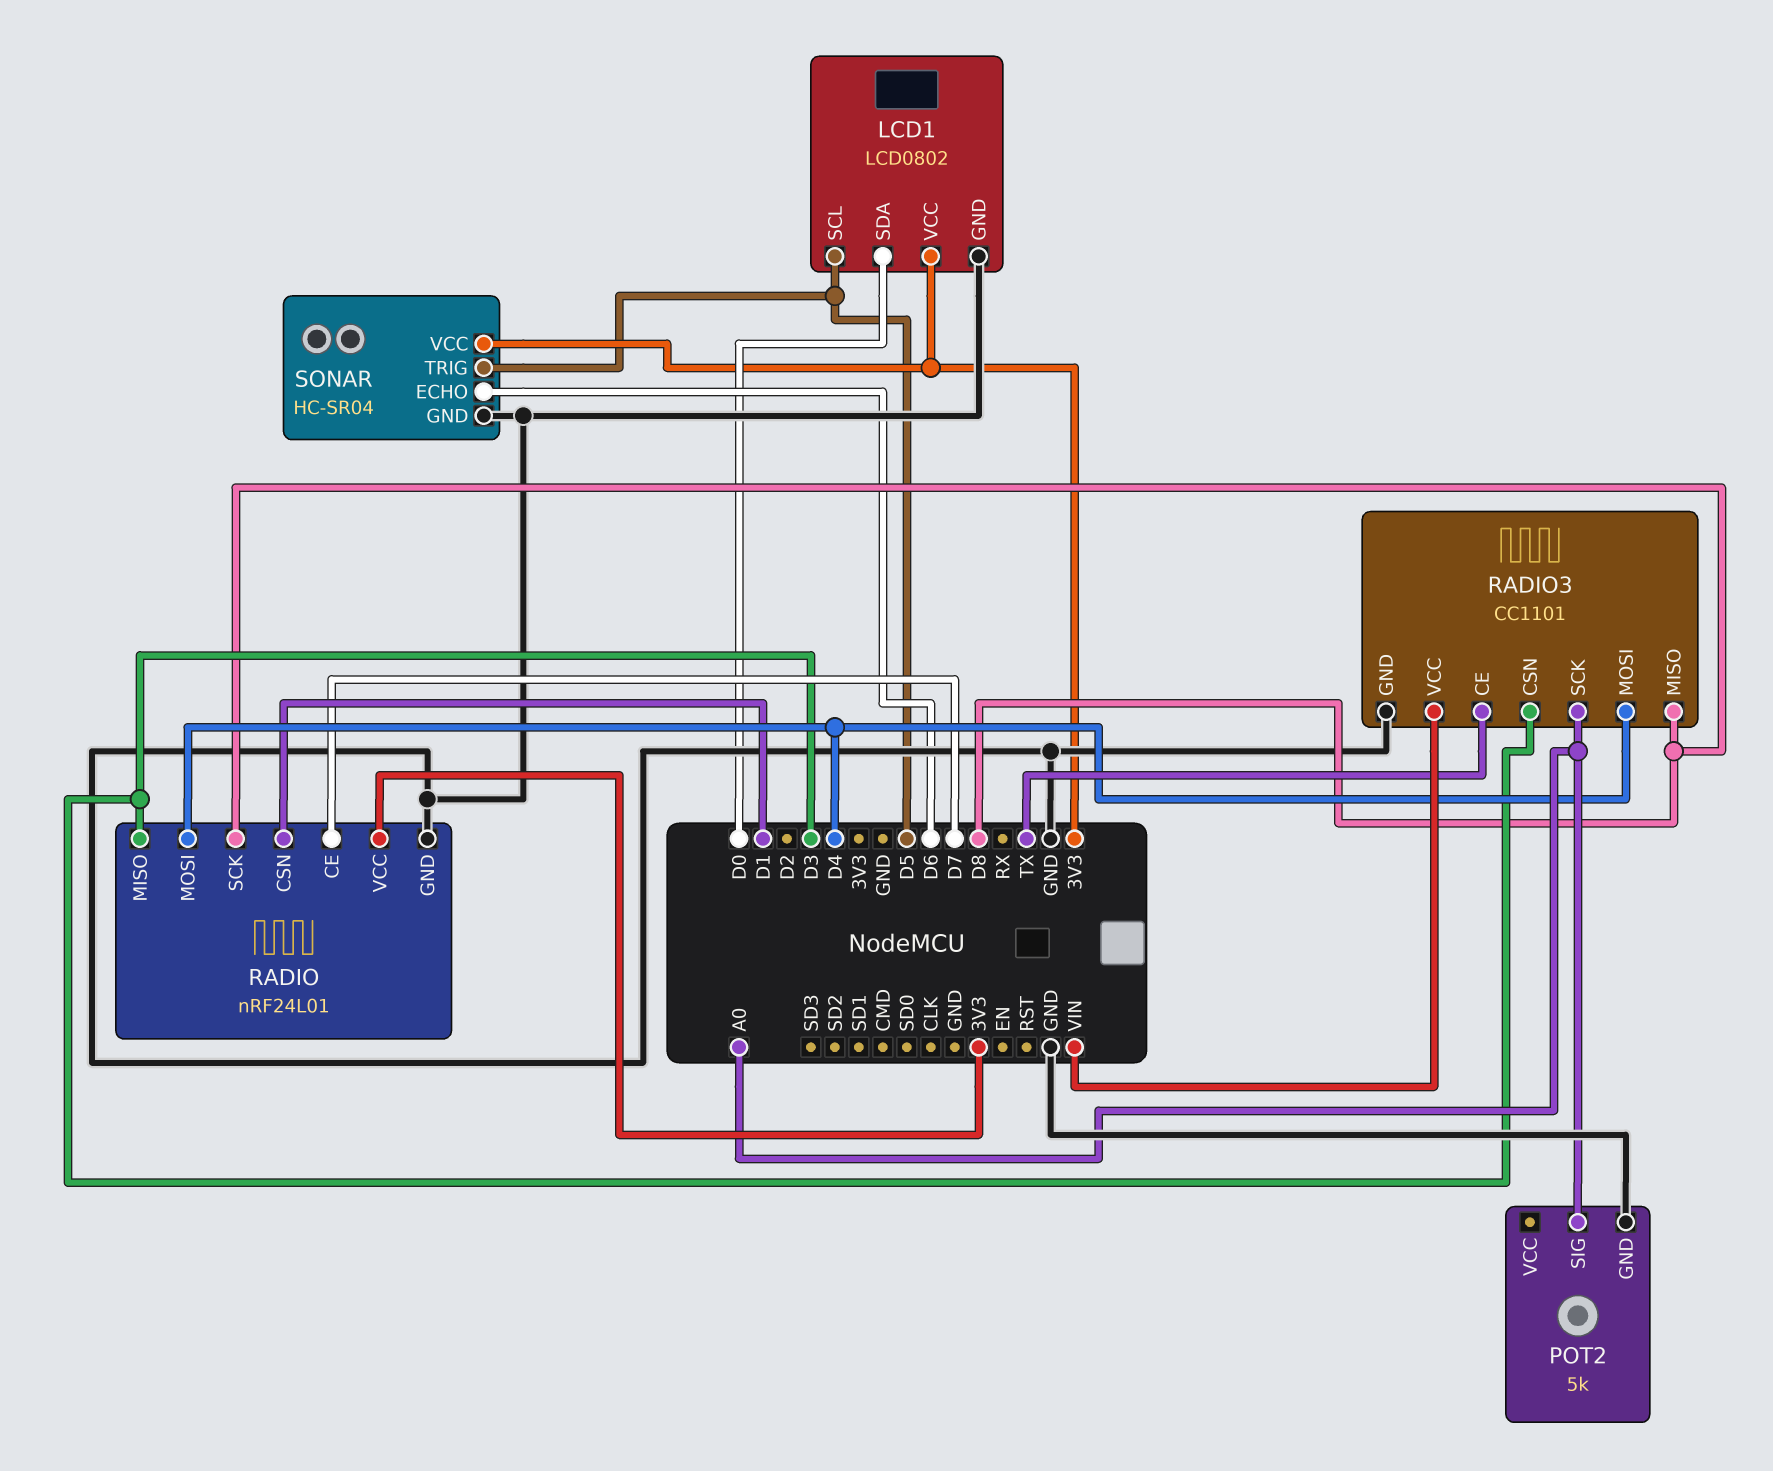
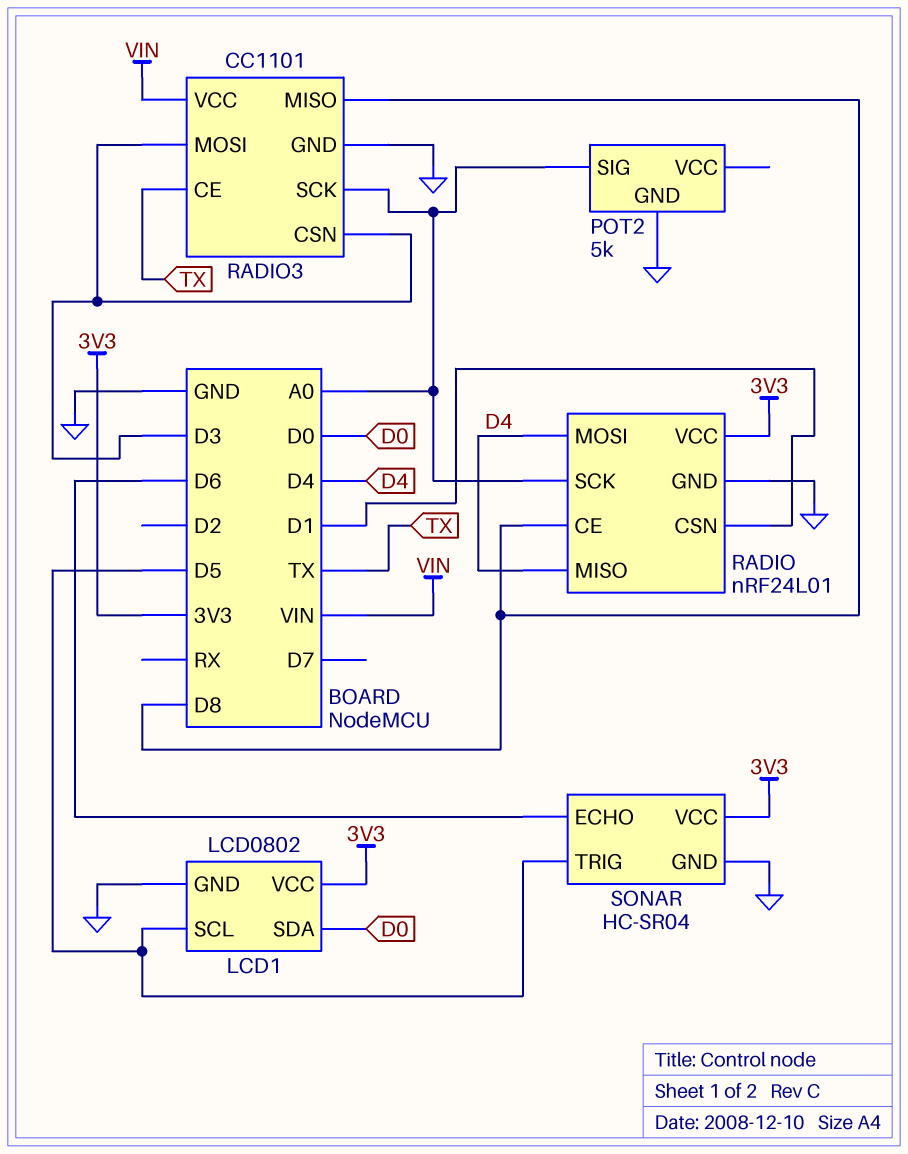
RADIO pin CE: D7 -> D8
RADIO pin MISO: D3 -> D4
RADIO pin SCK: D8 -> A0
RADIO3 pin MOSI: D4 -> D3

